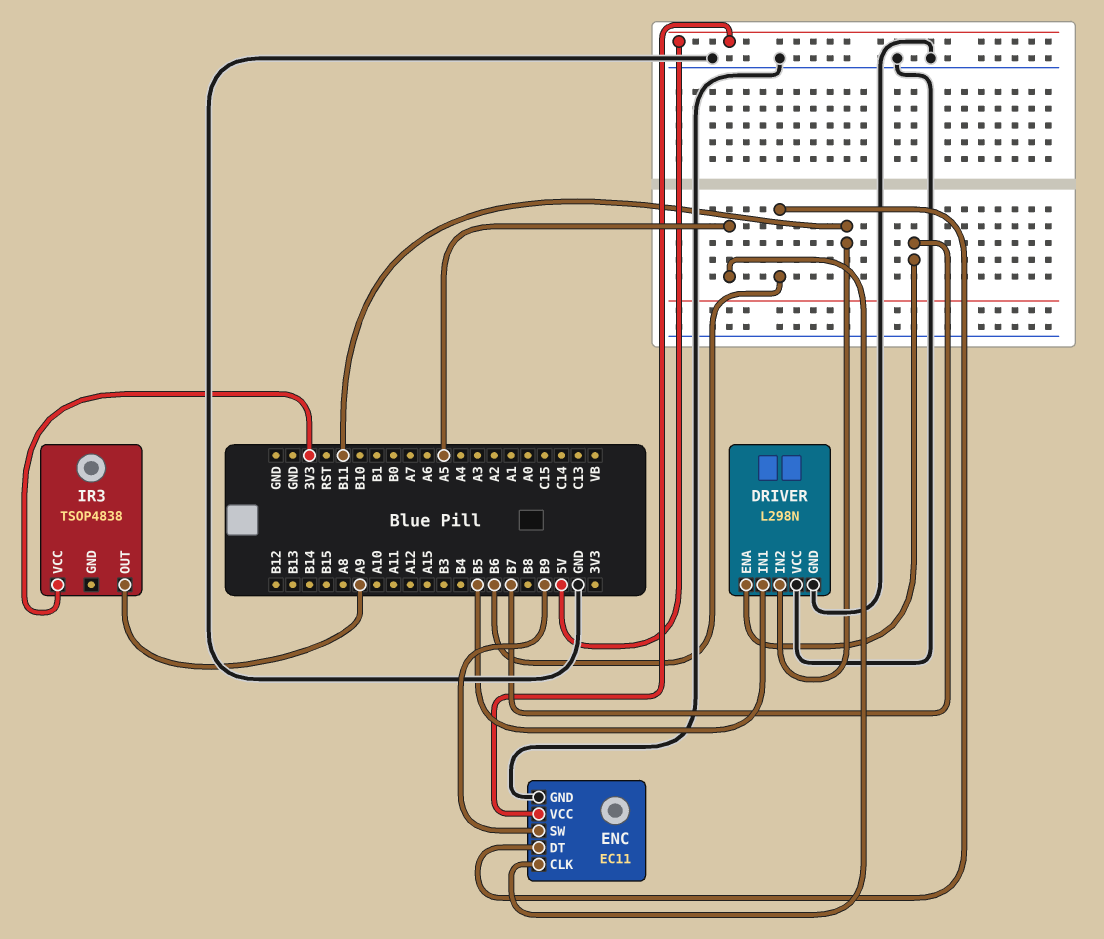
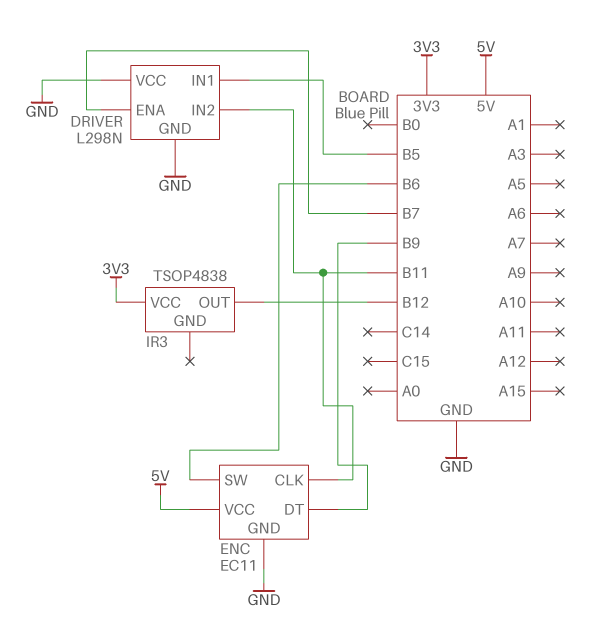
ENC pin CLK: A5 -> B11
ENC pin DT: B6 -> B9
ENC pin SW: B9 -> B6
IR3 pin OUT: A9 -> B12

